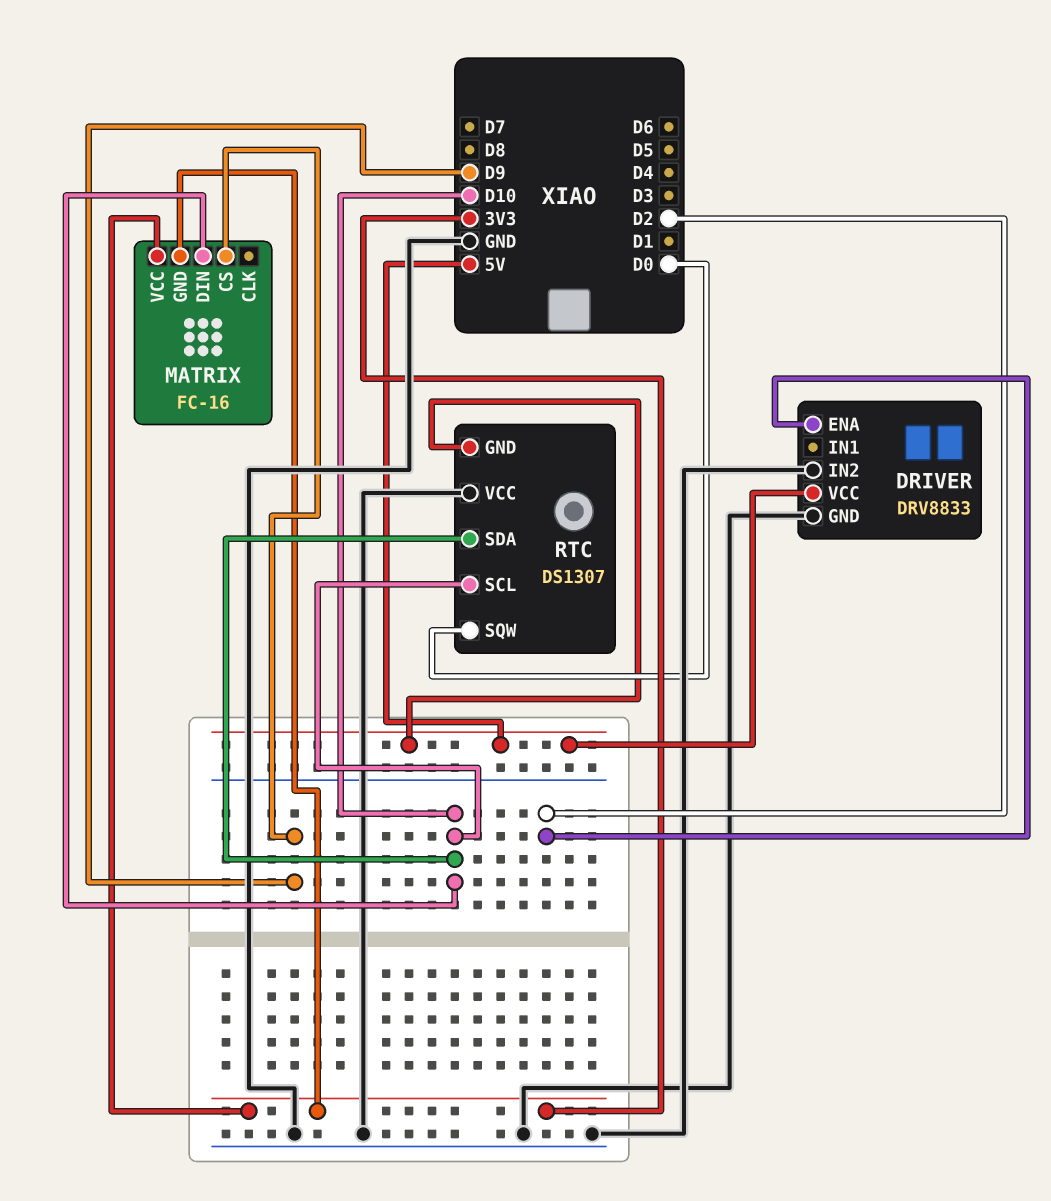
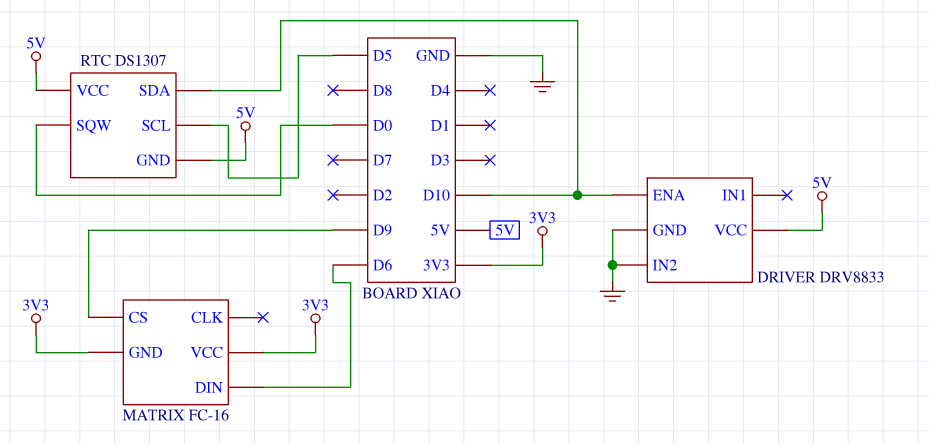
DRIVER pin ENA: D2 -> D10
MATRIX pin DIN: D10 -> D6
RTC pin SCL: D10 -> D5
RTC pin VCC: GND -> 5V

